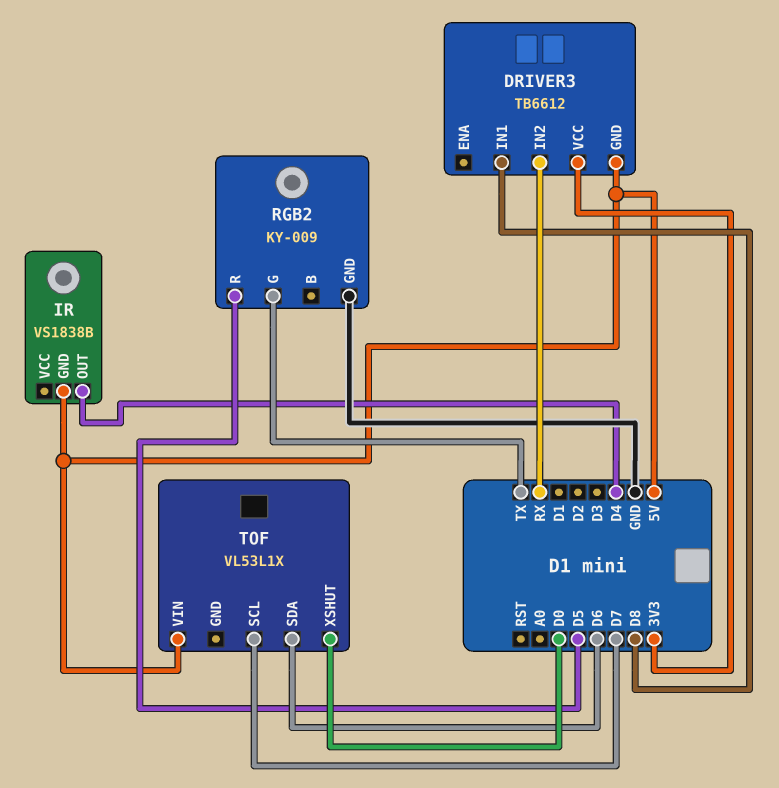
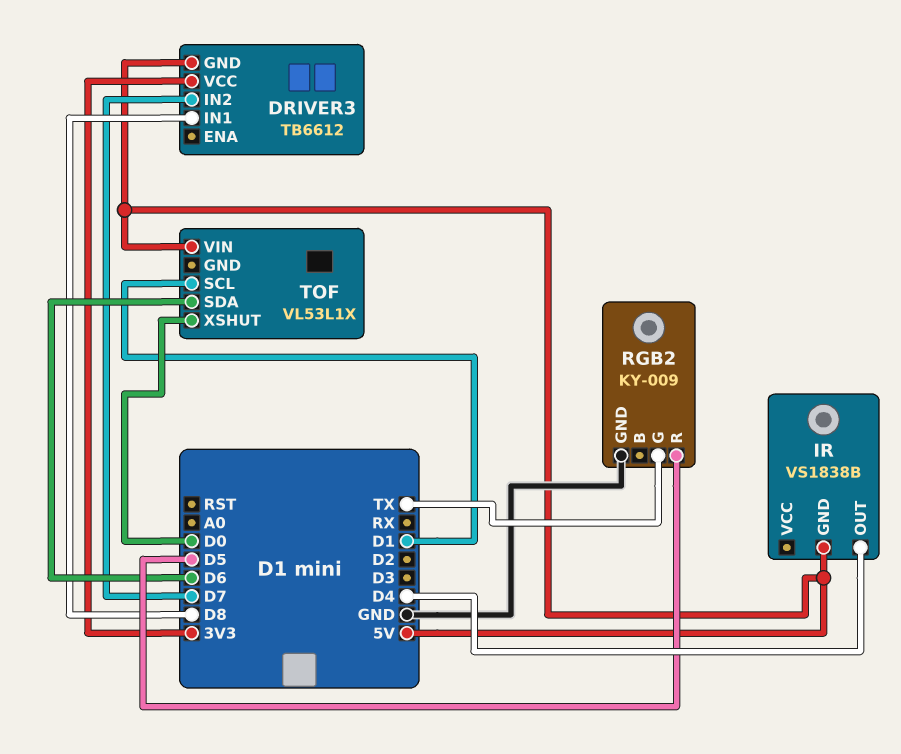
DRIVER3 pin IN2: RX -> D7
TOF pin SCL: D7 -> D1

